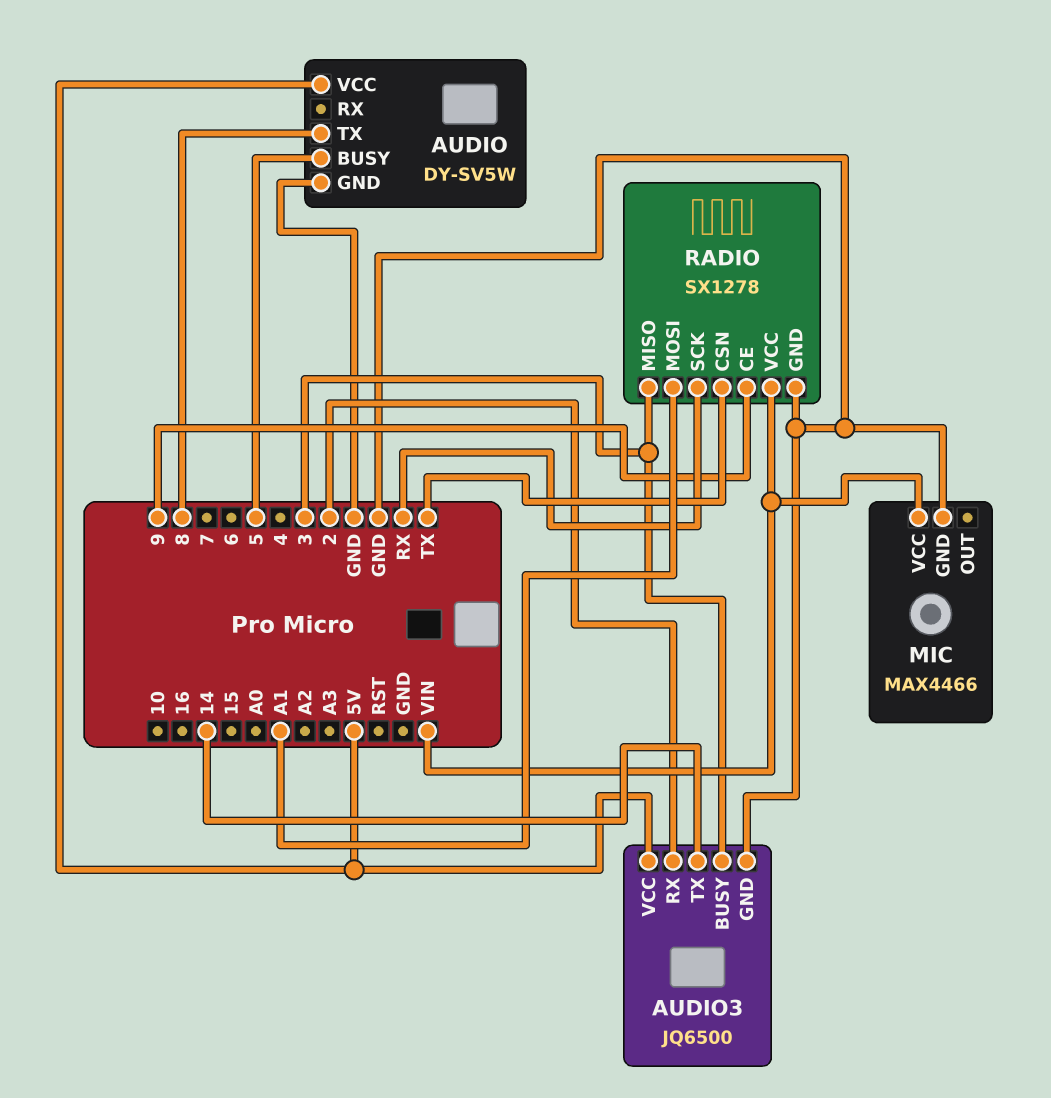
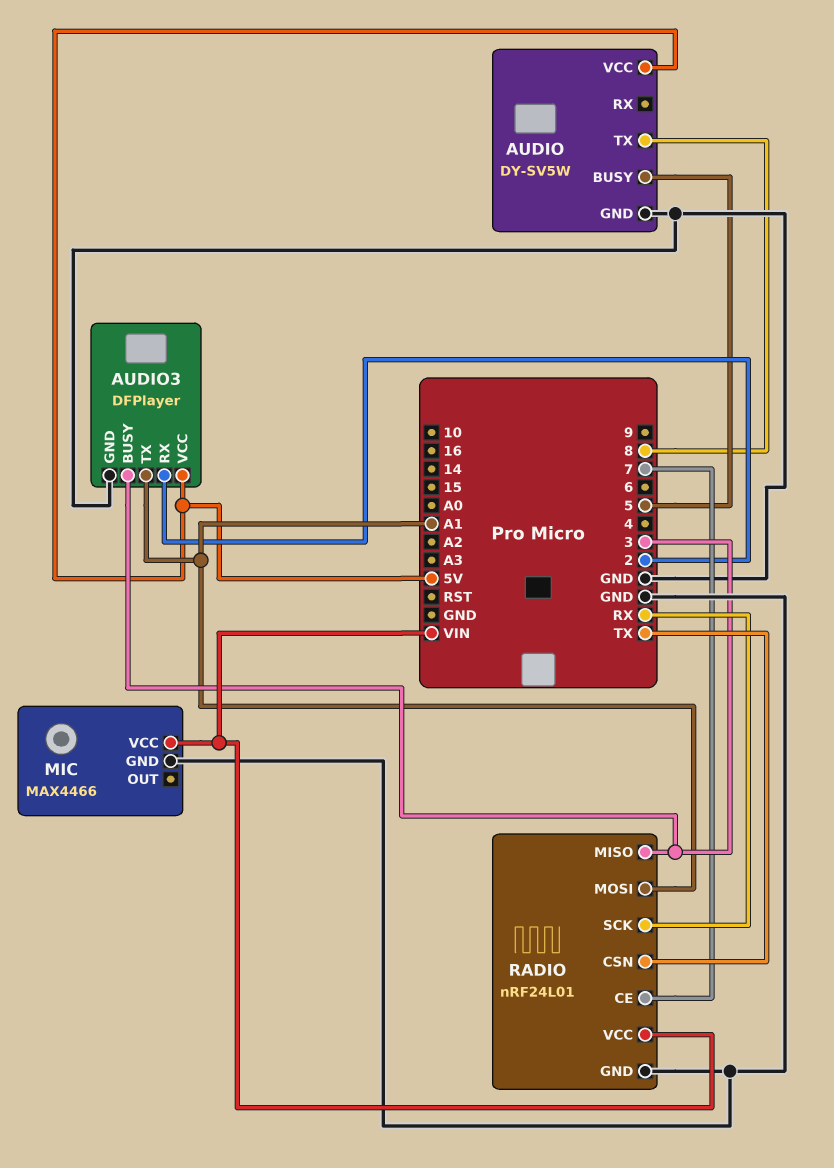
AUDIO3: JQ6500 -> DFPlayer
AUDIO3 pin TX: 14 -> A1
RADIO: SX1278 -> nRF24L01
RADIO pin CE: 9 -> 7

